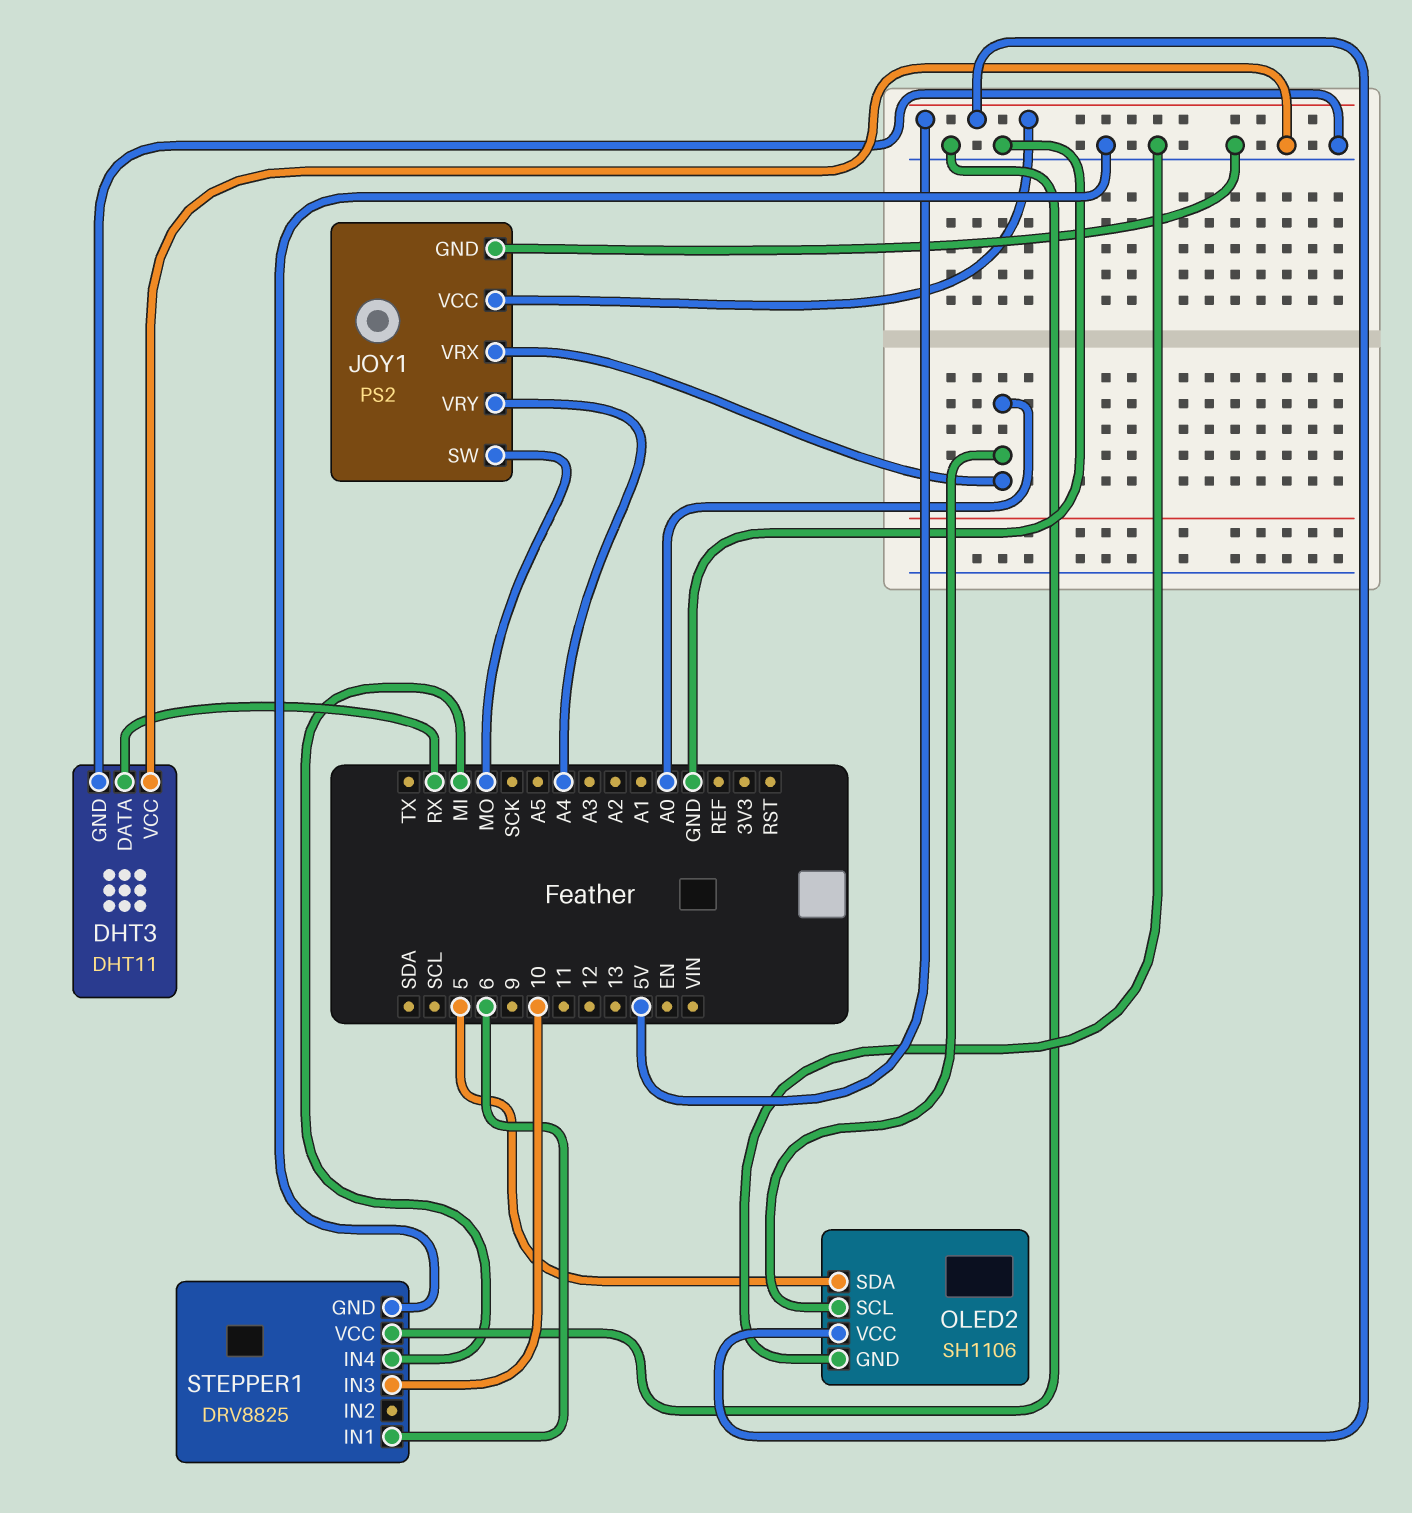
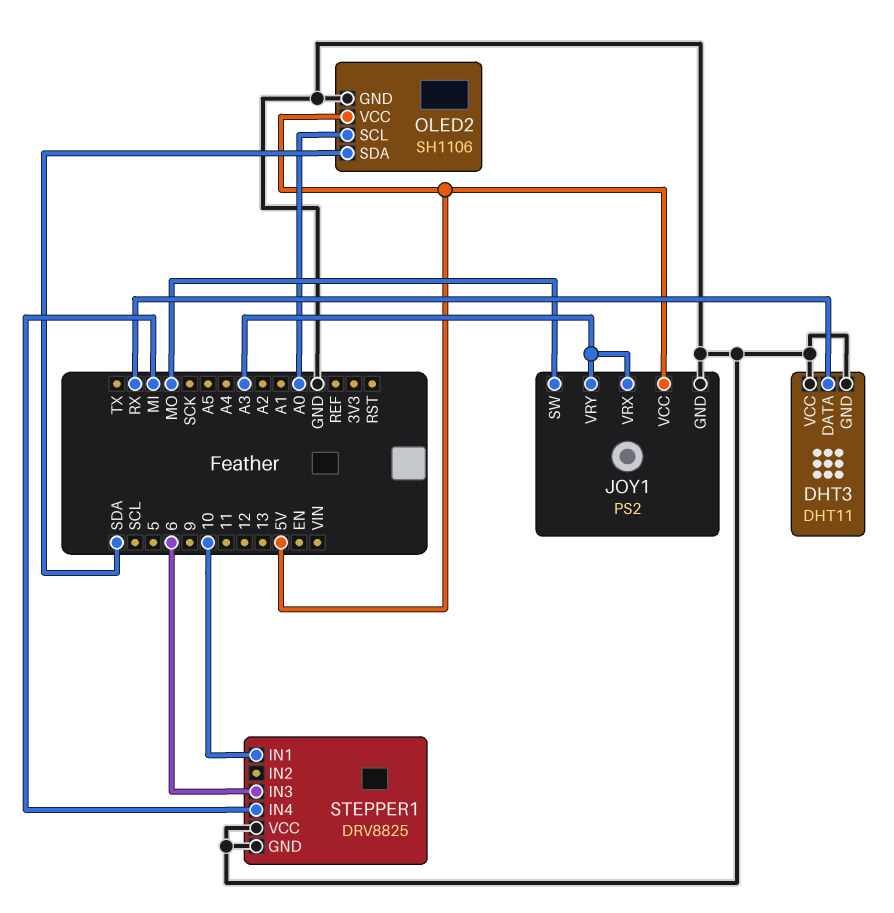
JOY1 pin VRX: A0 -> A3
JOY1 pin VRY: A4 -> A3
OLED2 pin SDA: 5 -> SDA
STEPPER1 pin IN1: 6 -> 10
STEPPER1 pin IN3: 10 -> 6

